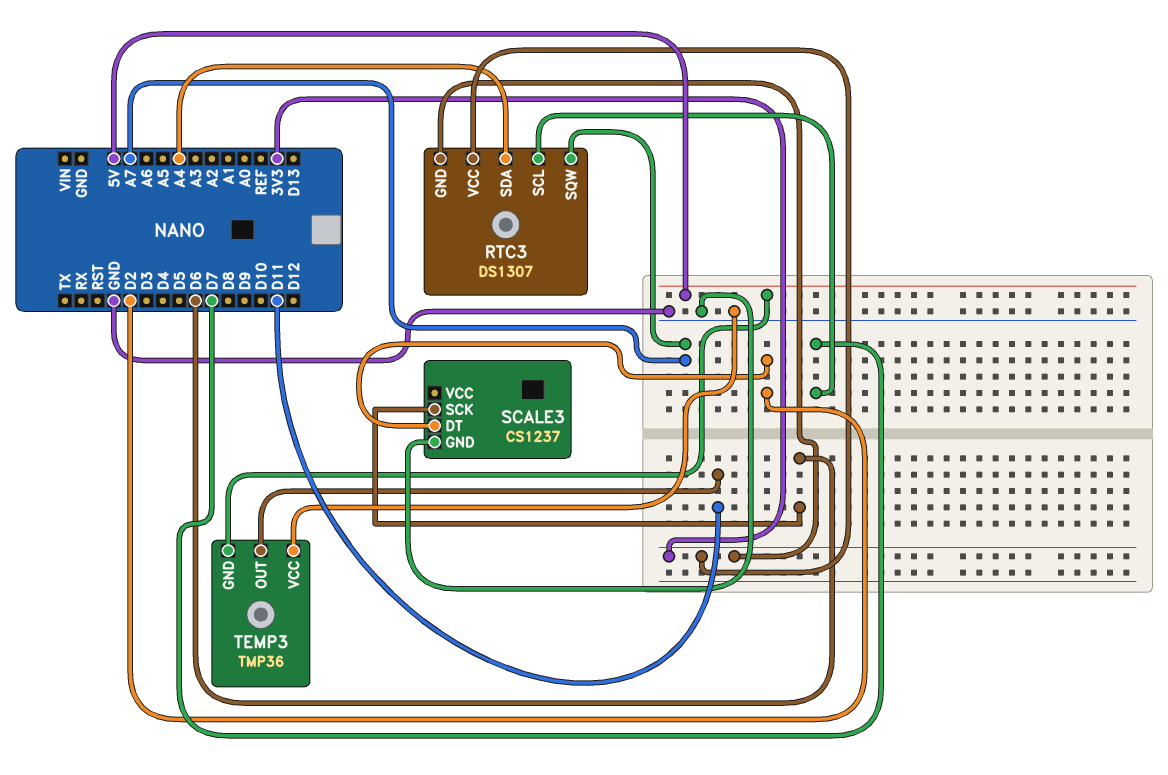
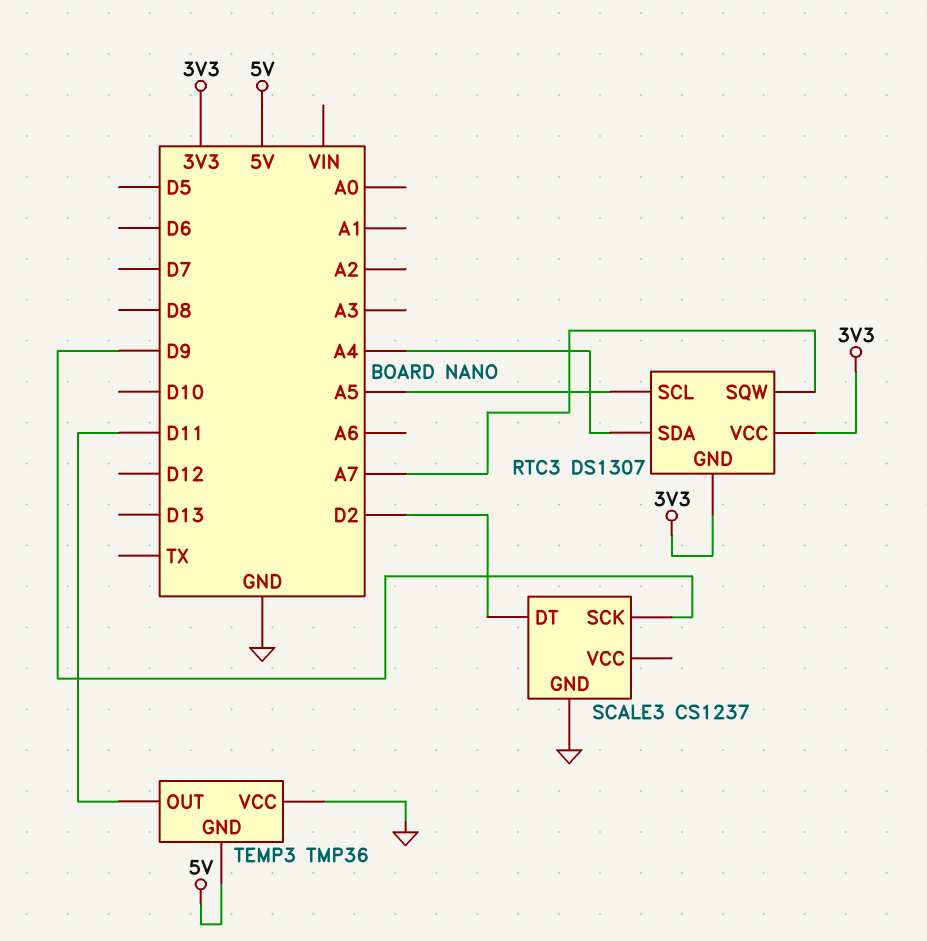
RTC3 pin SCL: D7 -> A5
SCALE3 pin SCK: D6 -> D9

